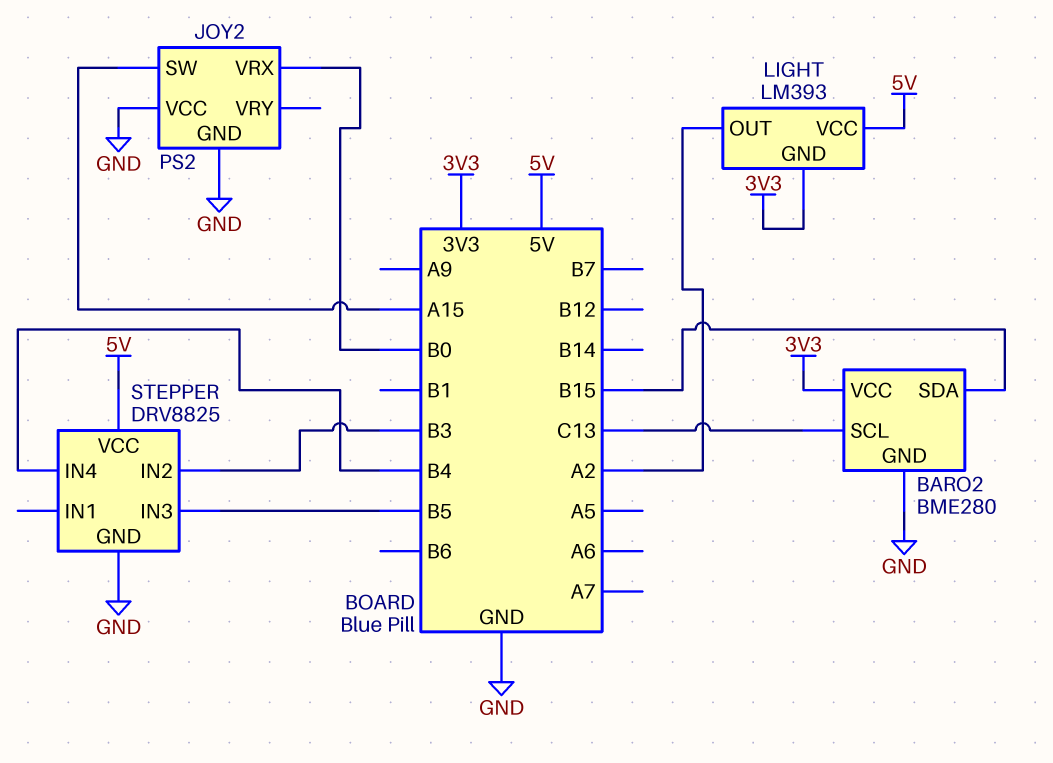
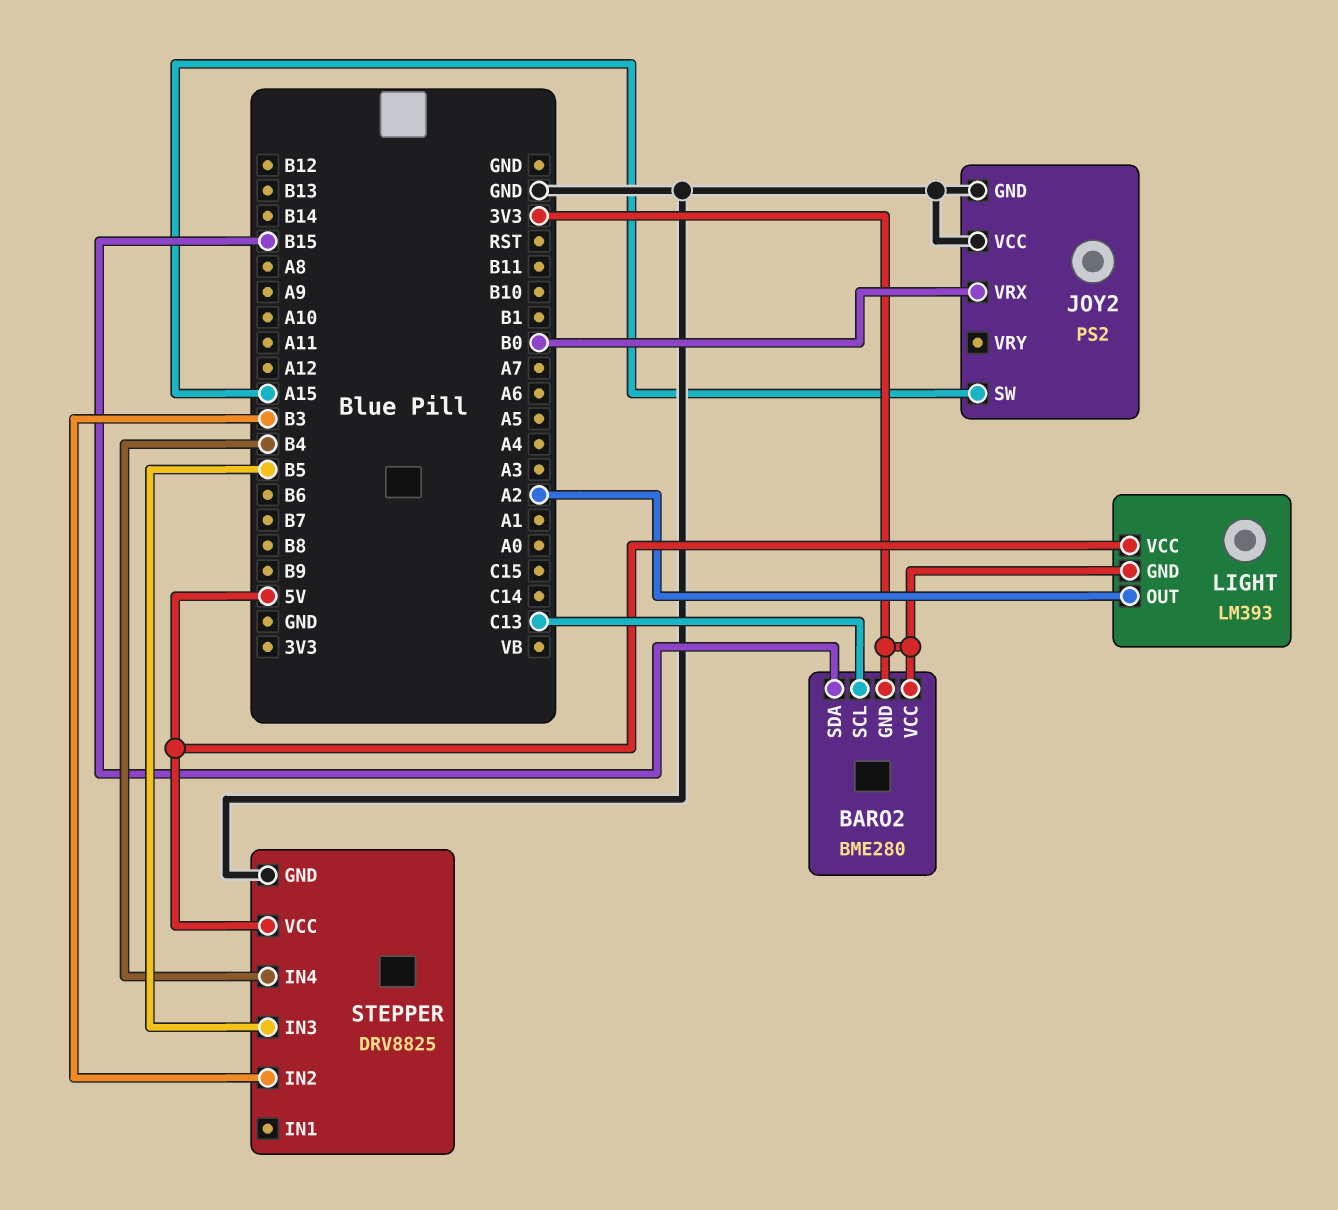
BARO2 pin GND: GND -> 3V3

